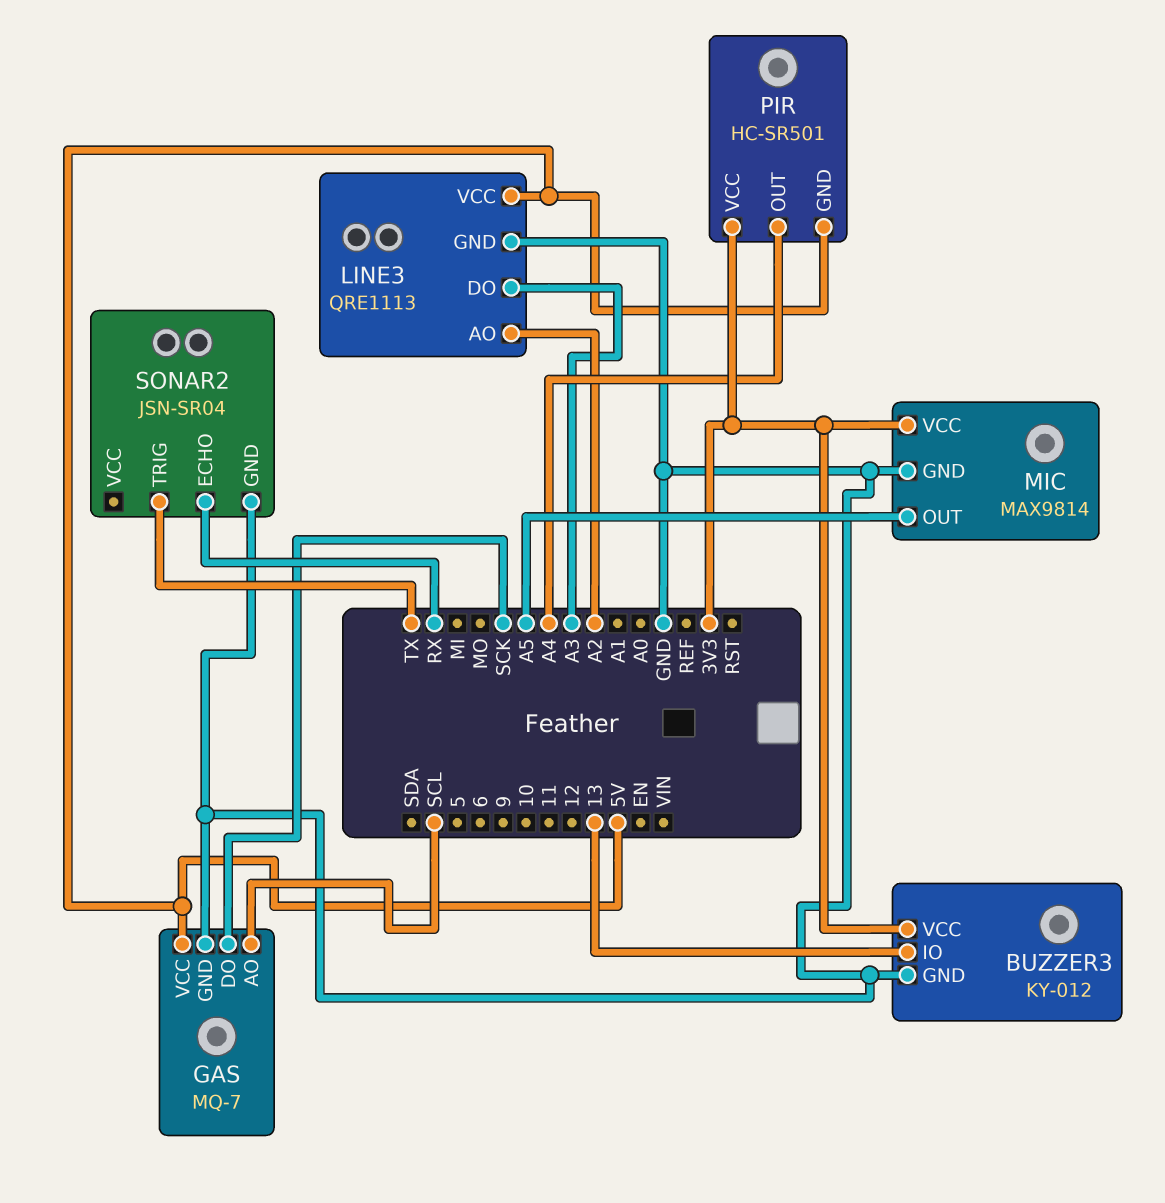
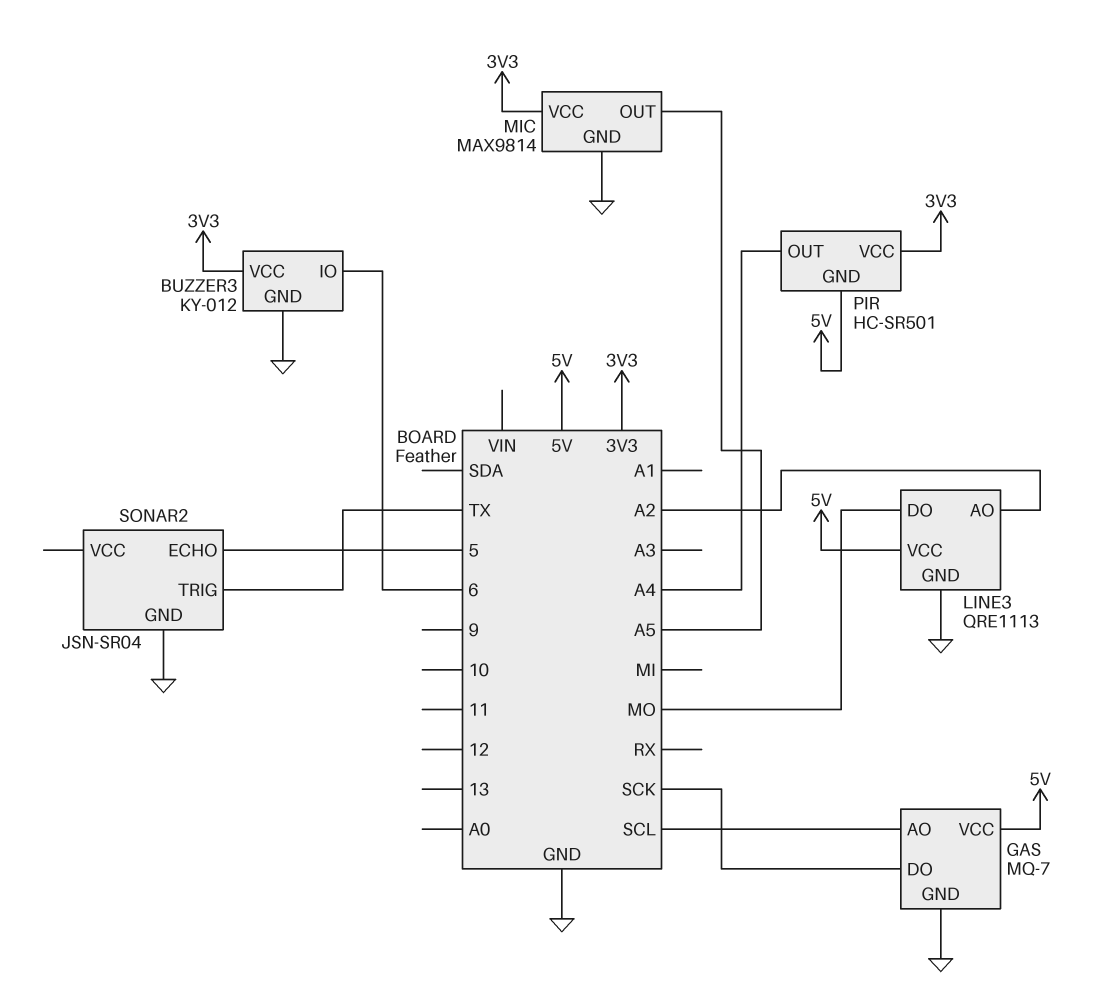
BUZZER3 pin IO: 13 -> 6
LINE3 pin DO: A3 -> MO
SONAR2 pin ECHO: RX -> 5

